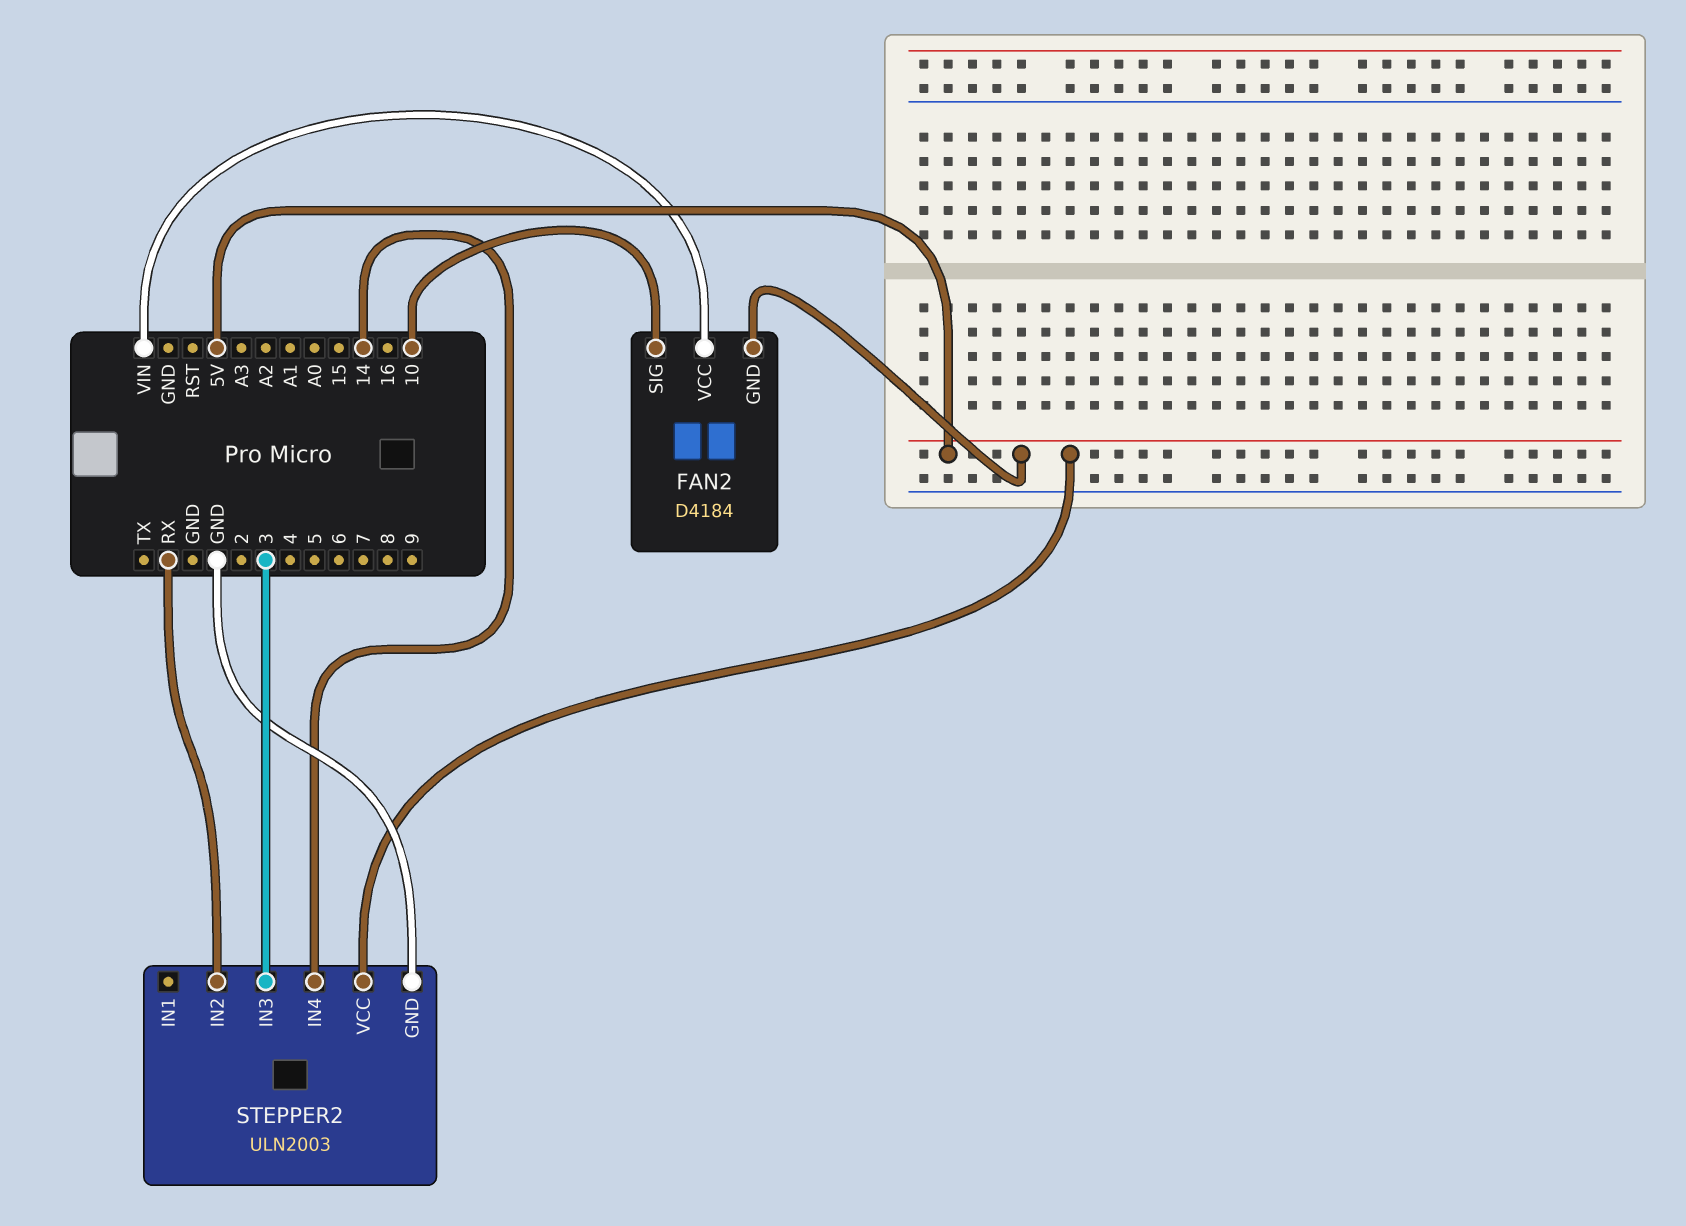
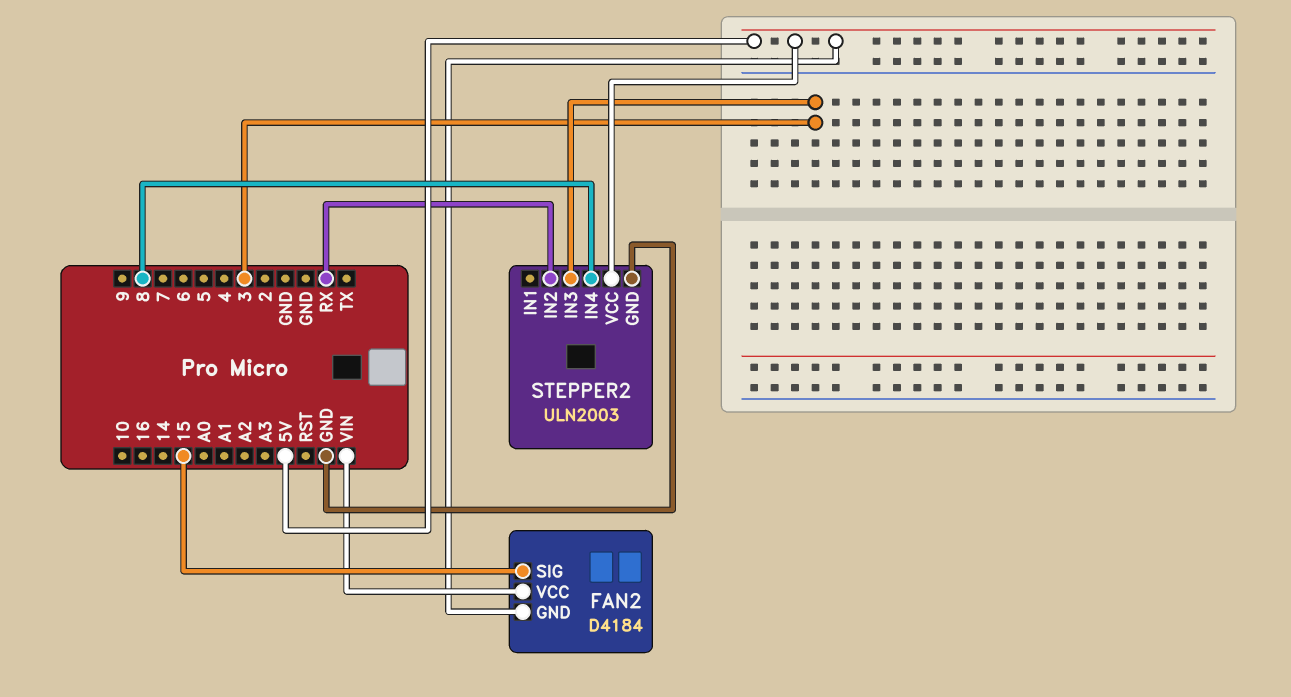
FAN2 pin SIG: 10 -> 15
STEPPER2 pin IN4: 14 -> 8

